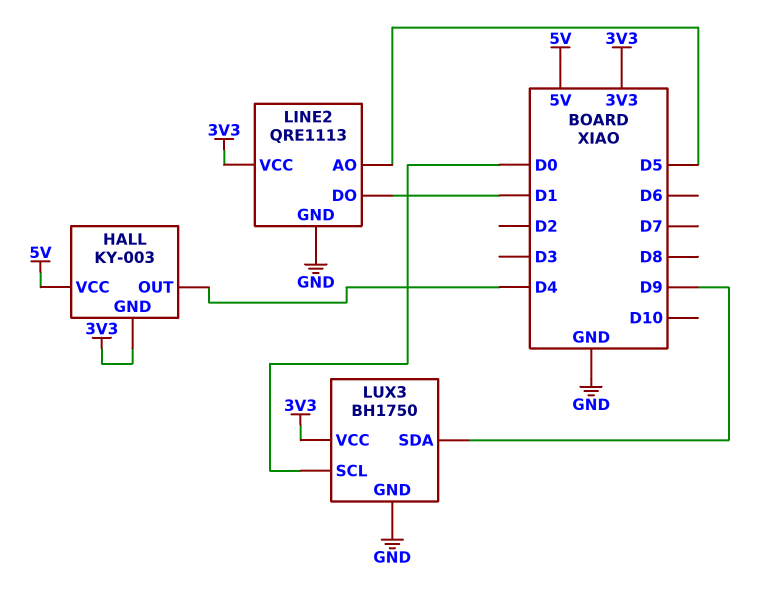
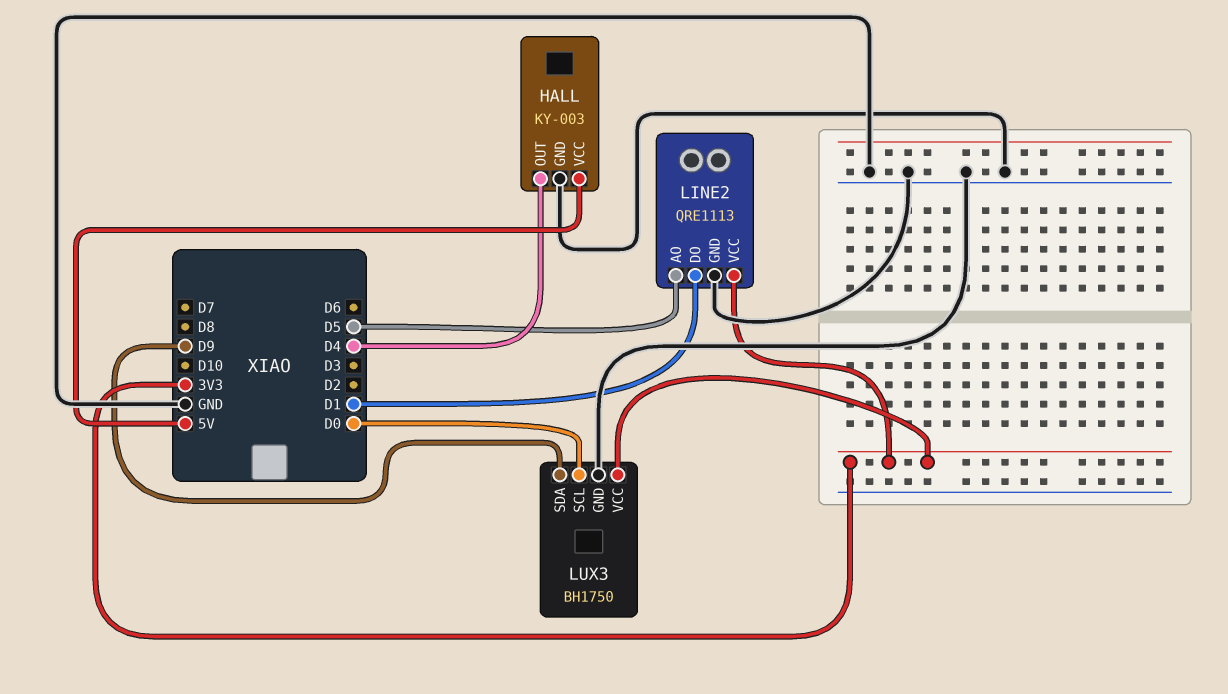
HALL pin GND: 3V3 -> GND

